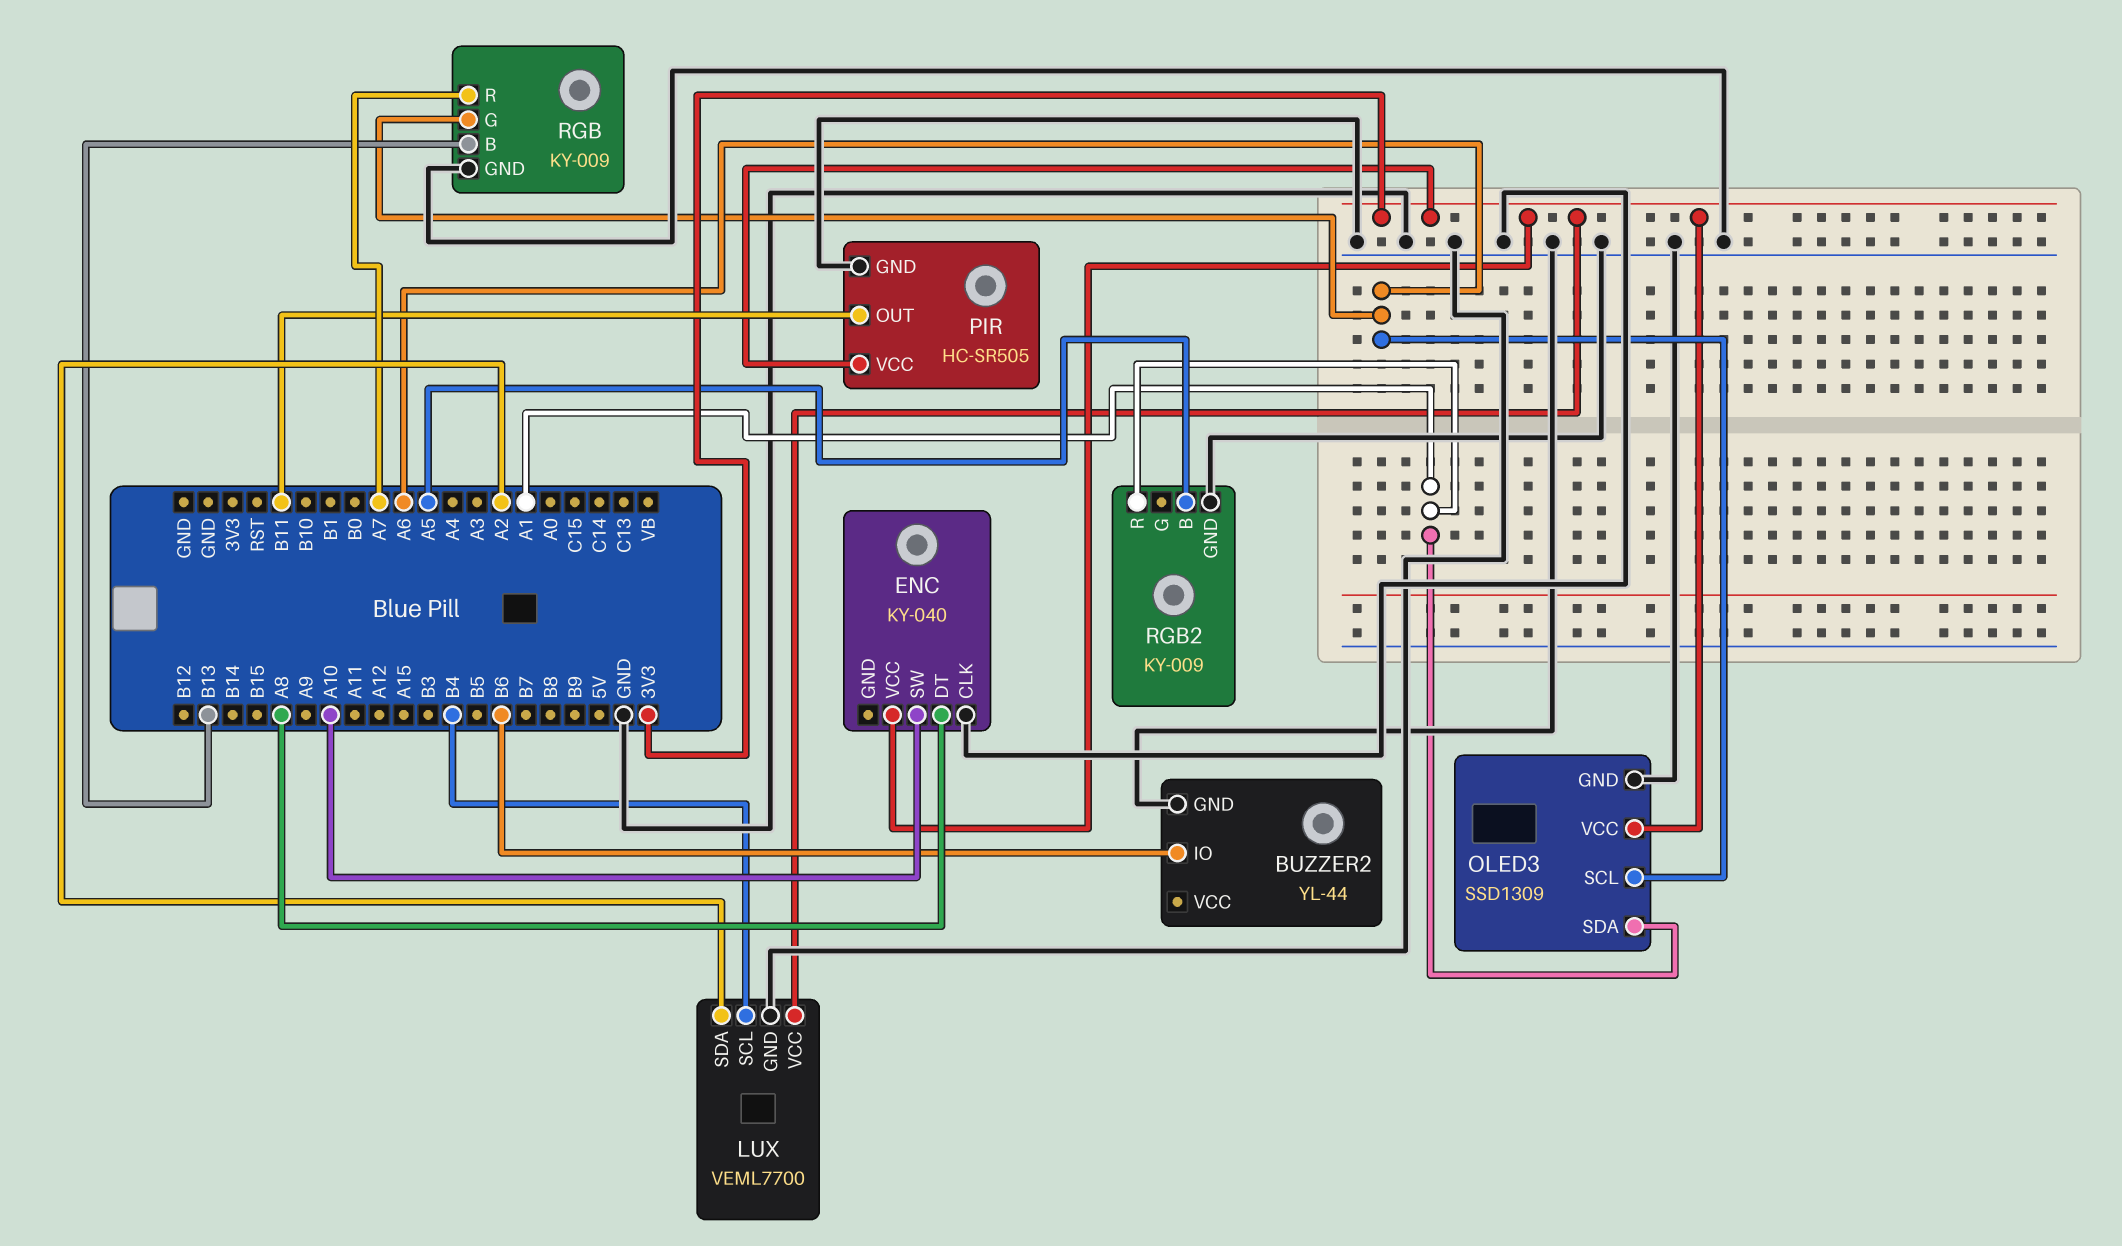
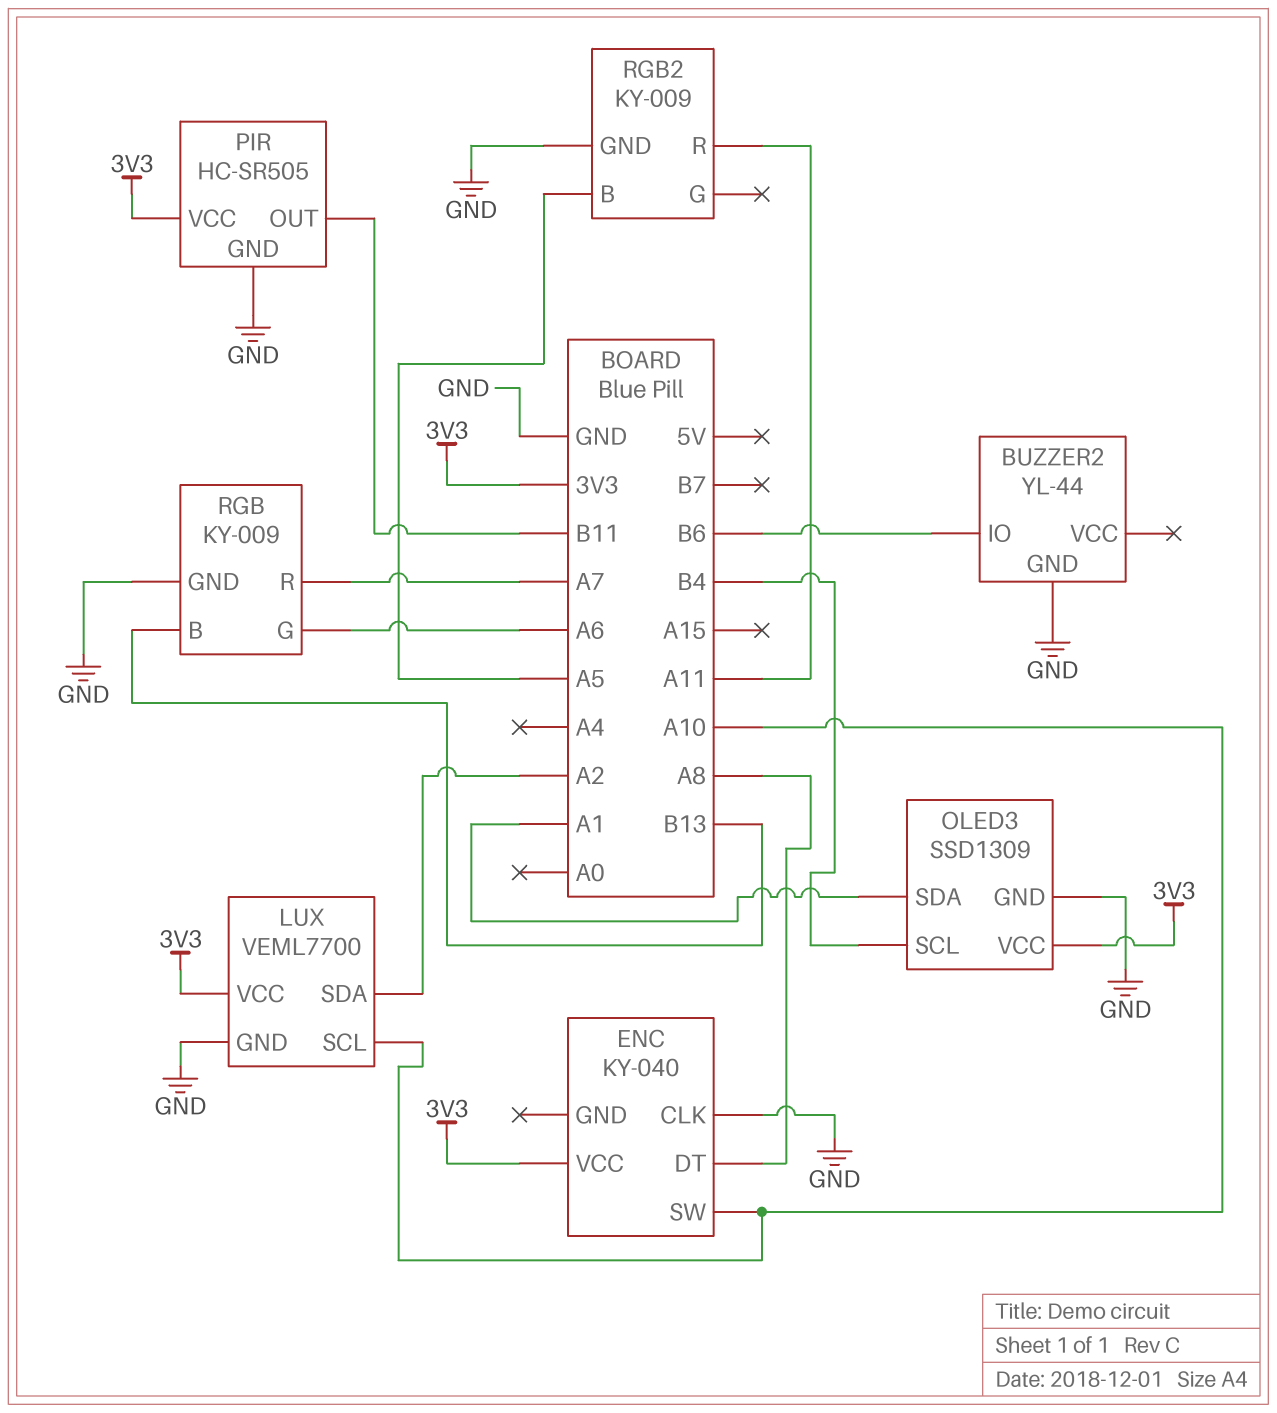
LUX pin SCL: B4 -> A10
OLED3 pin SCL: A6 -> B4
RGB2 pin R: A1 -> A11

